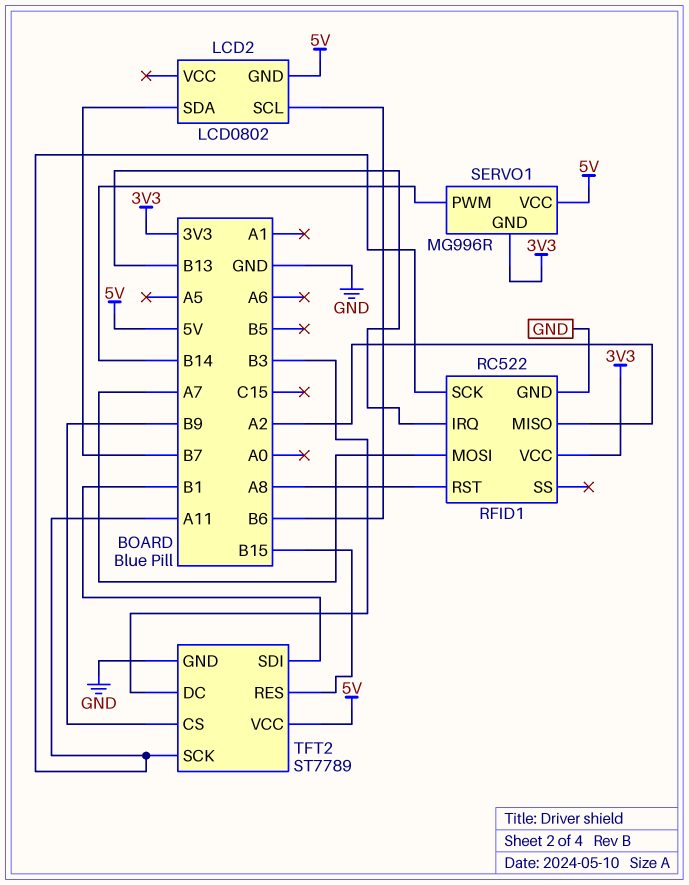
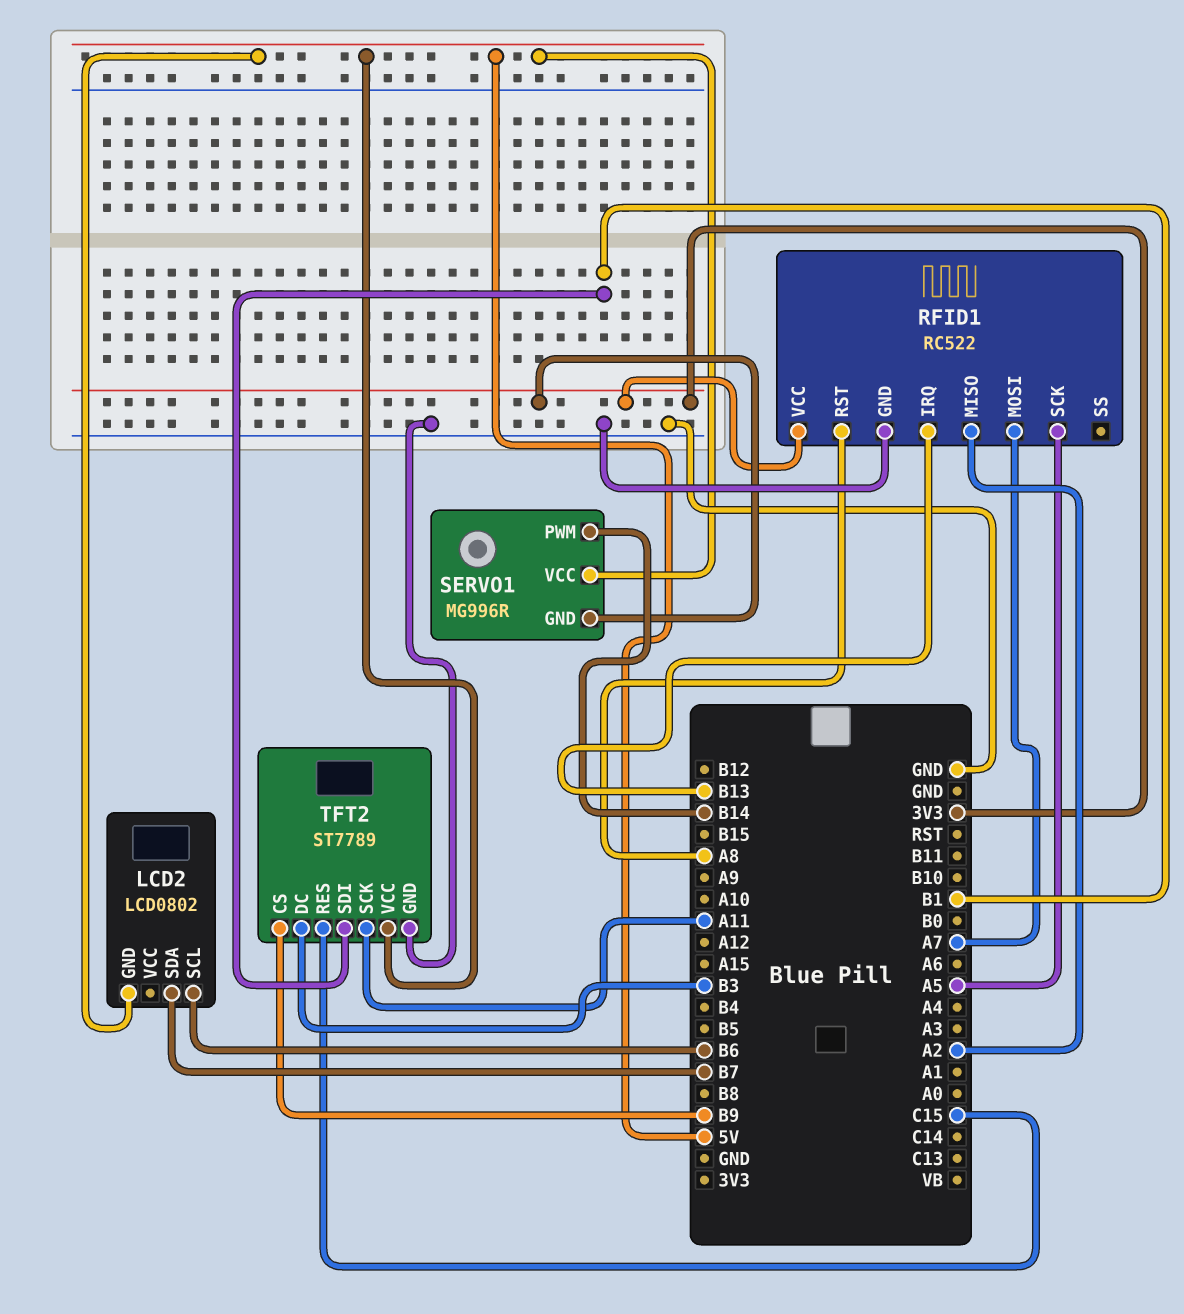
RFID1 pin SCK: A11 -> A5
TFT2 pin RES: B15 -> C15

